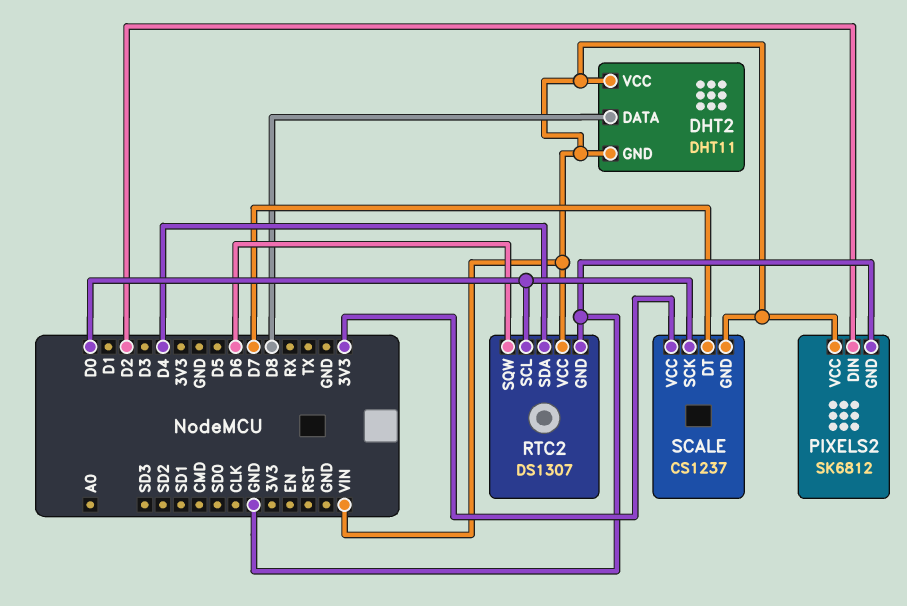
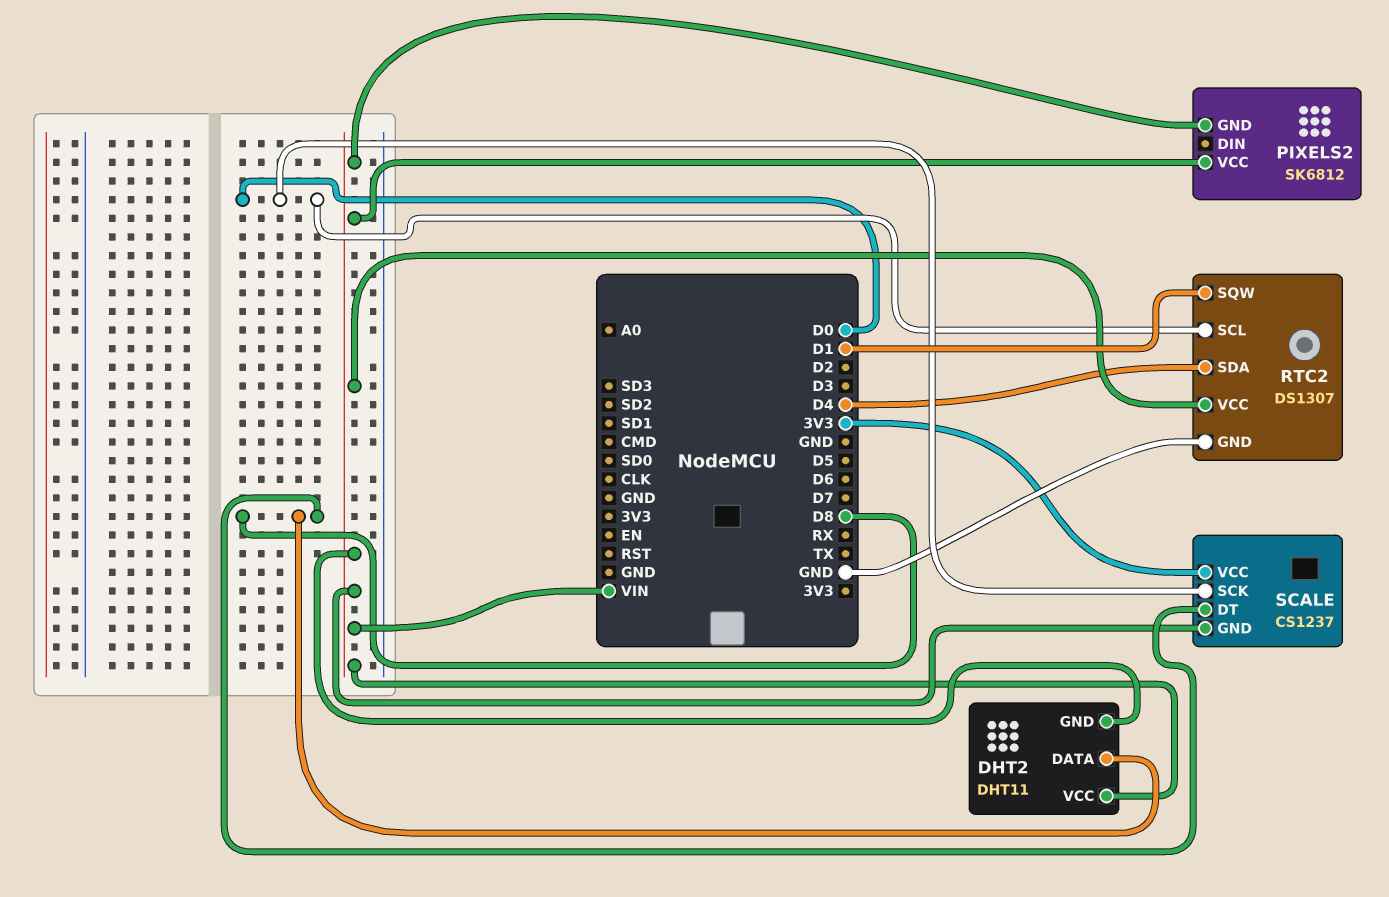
PIXELS2 pin DIN: D2 -> none
PIXELS2 pin GND: GND -> VIN
RTC2 pin SQW: D6 -> D1
SCALE pin DT: D7 -> D8

